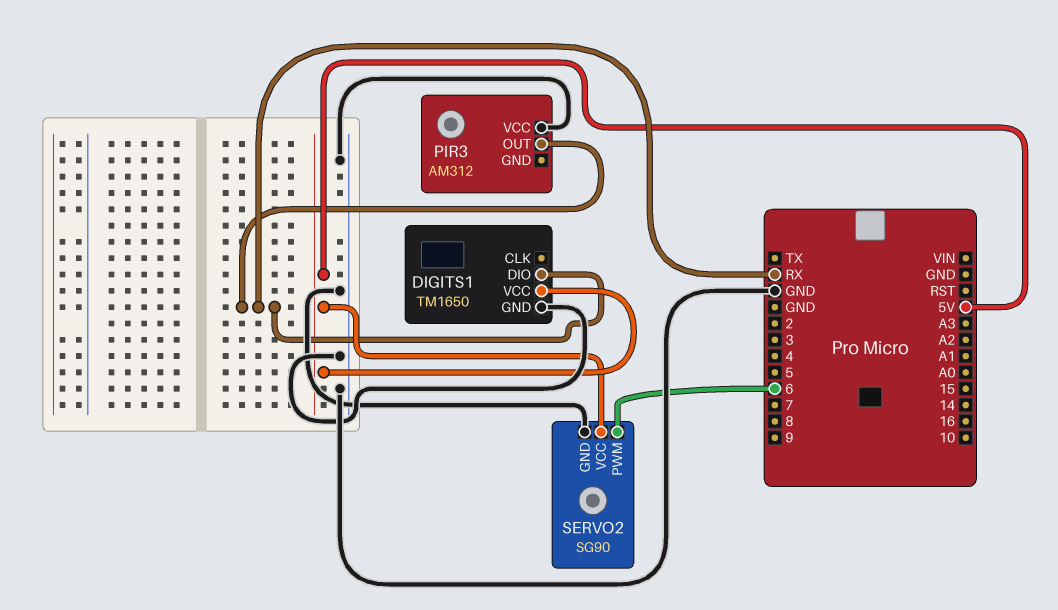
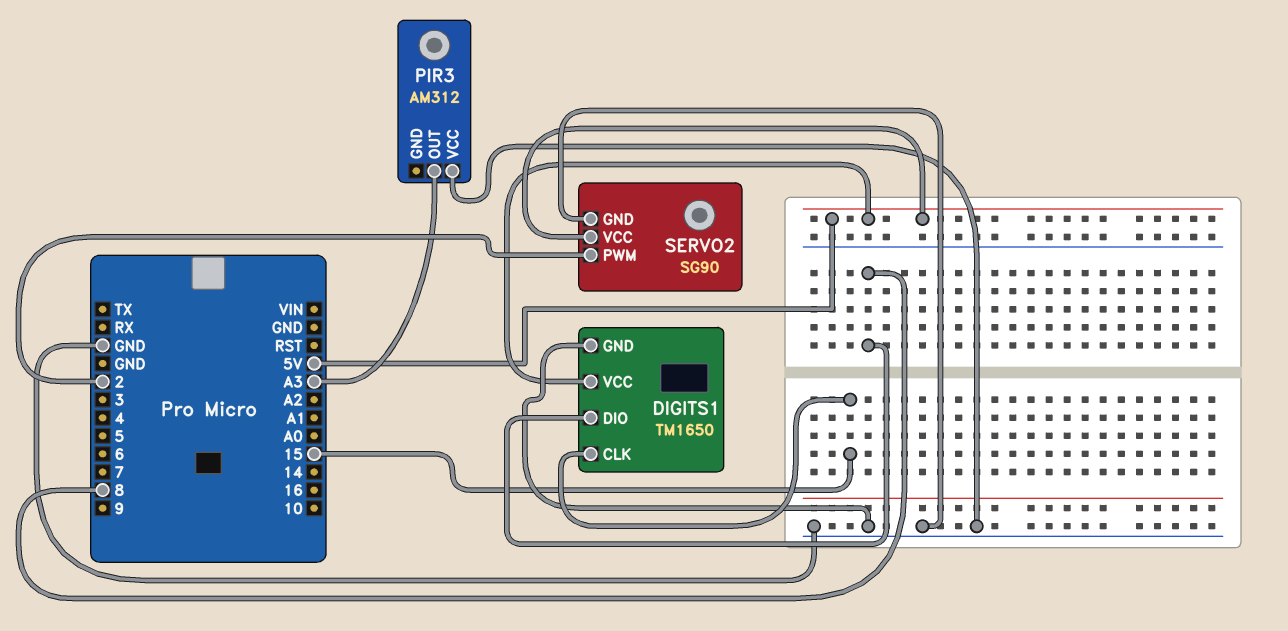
DIGITS1 pin CLK: none -> 15
DIGITS1 pin DIO: RX -> 8
PIR3 pin OUT: RX -> A3
SERVO2 pin PWM: 6 -> 2

